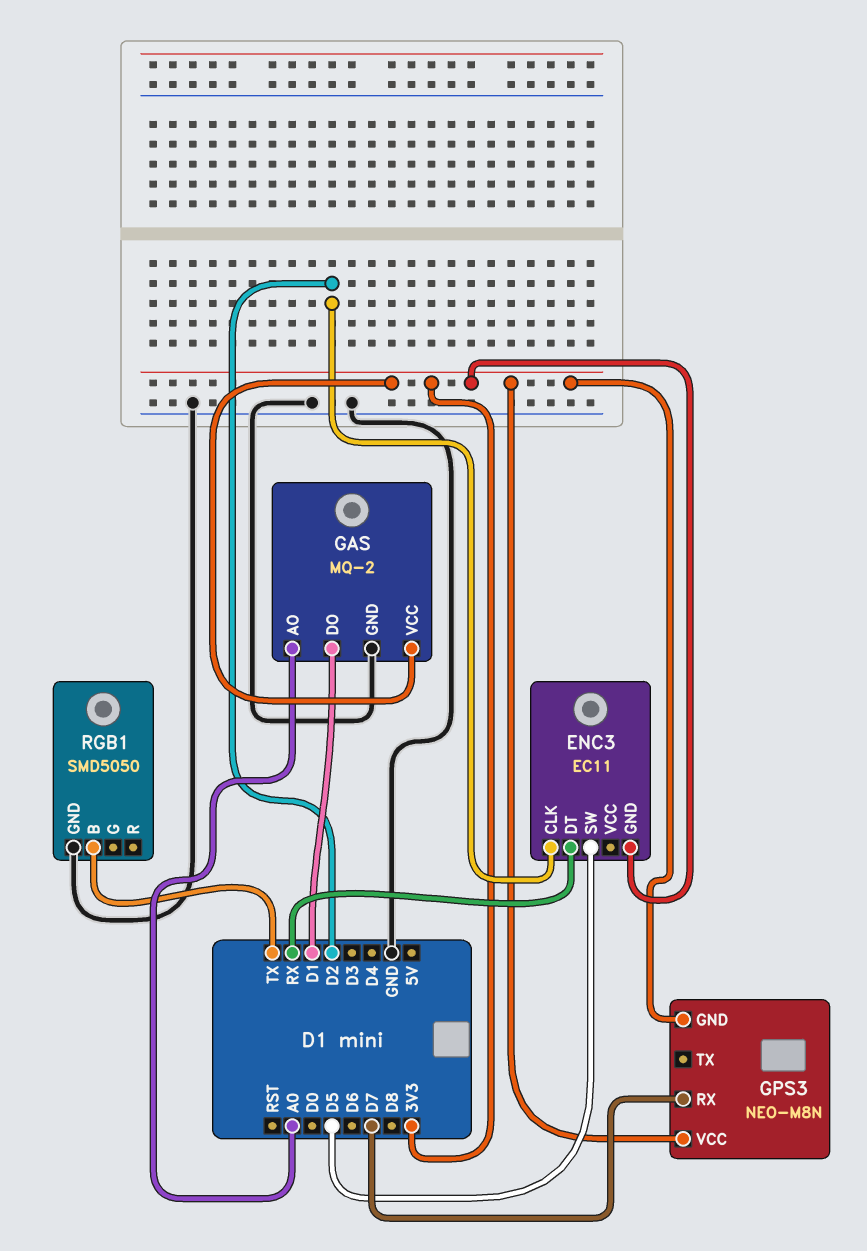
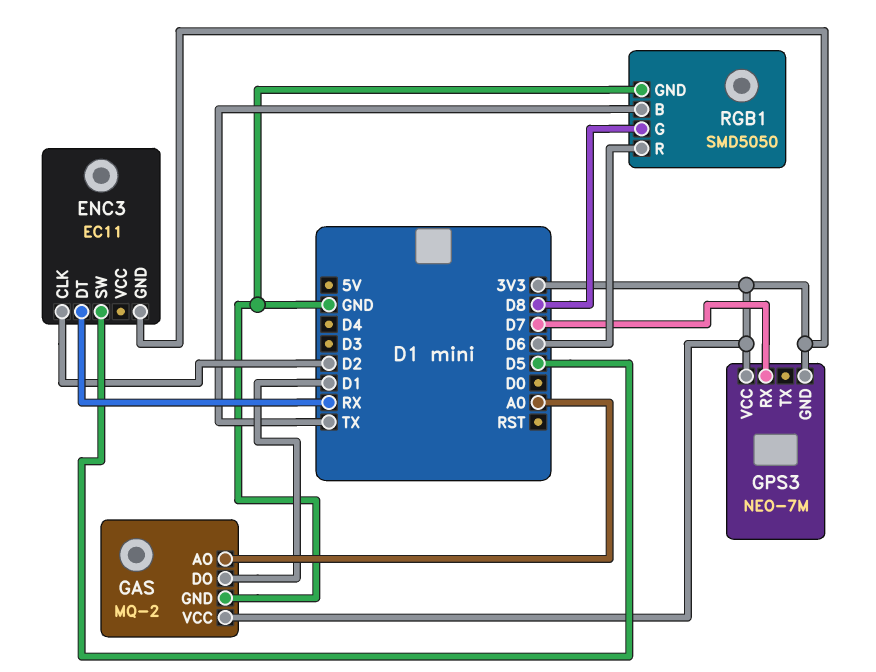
GPS3: NEO-M8N -> NEO-7M
RGB1 pin G: none -> D8
RGB1 pin R: none -> D6

